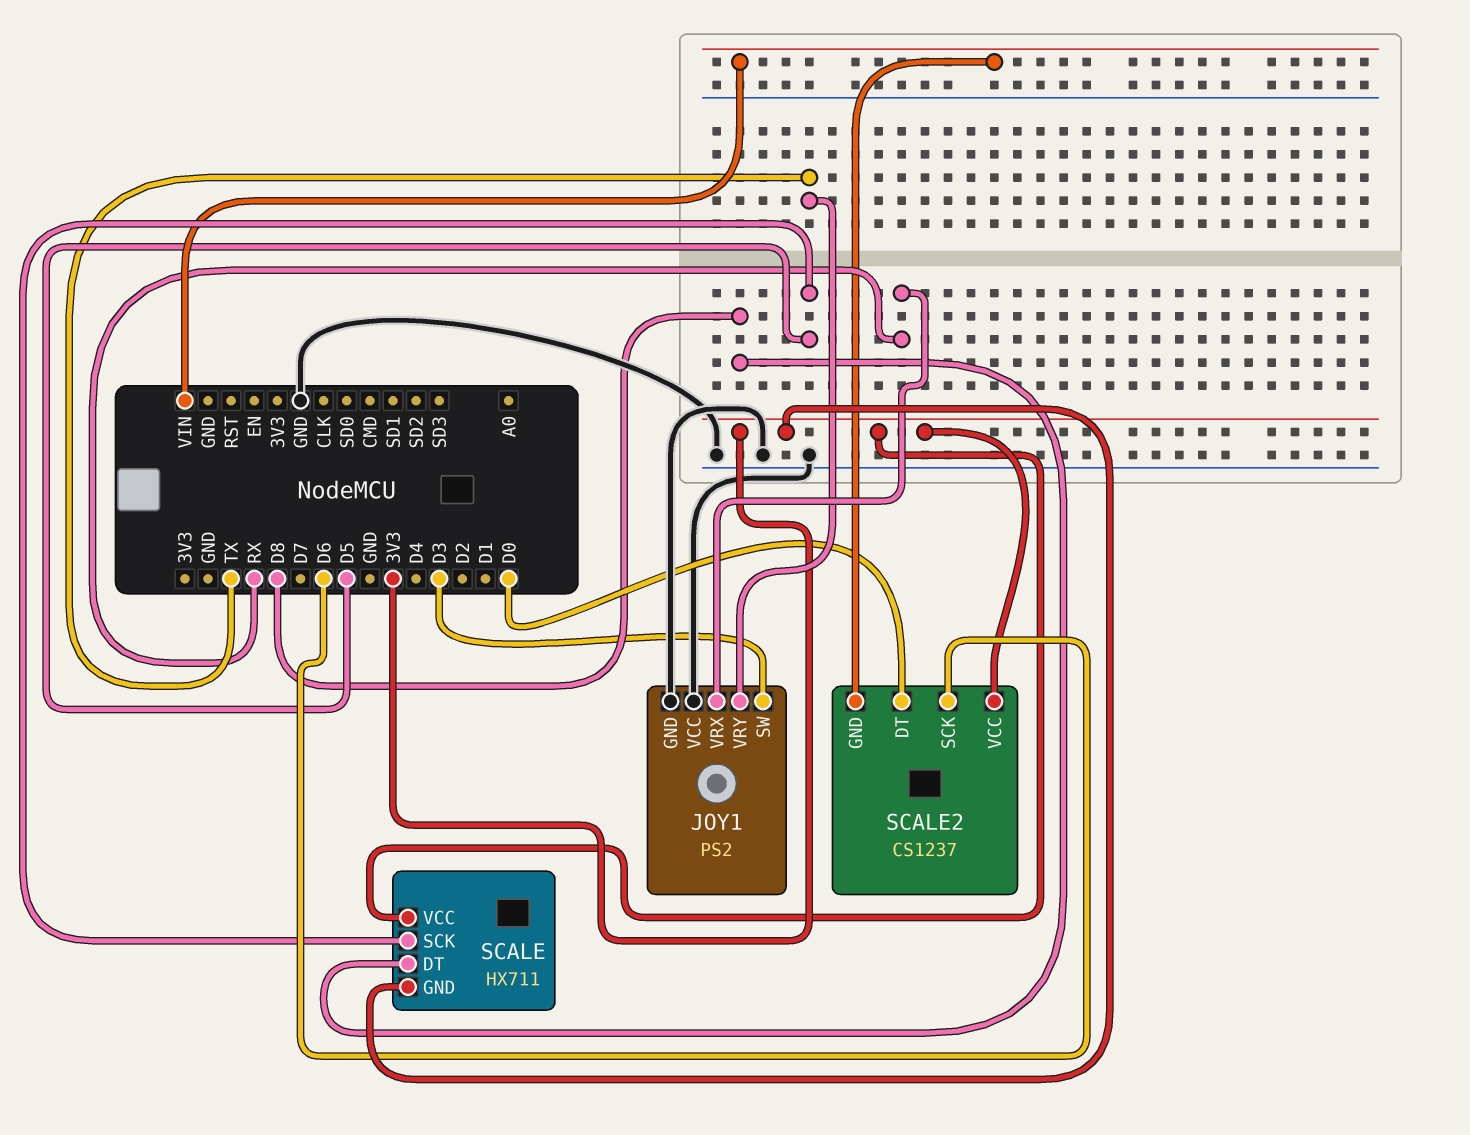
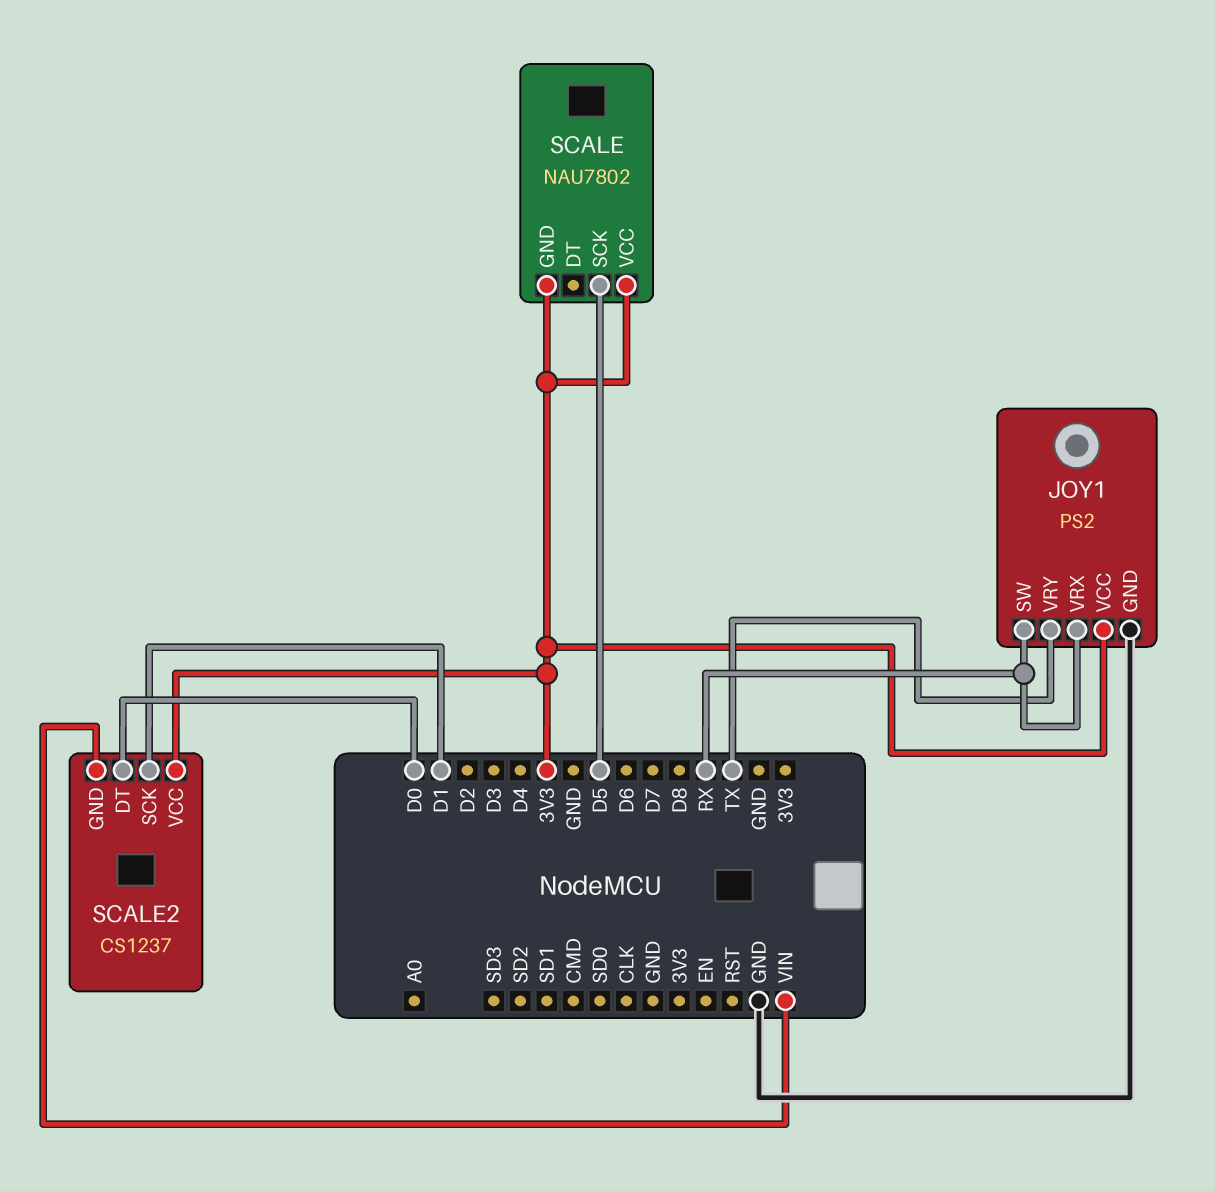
JOY1 pin SW: D3 -> RX
JOY1 pin VCC: GND -> 3V3
SCALE: HX711 -> NAU7802
SCALE pin DT: D8 -> none
SCALE2 pin SCK: D6 -> D1

